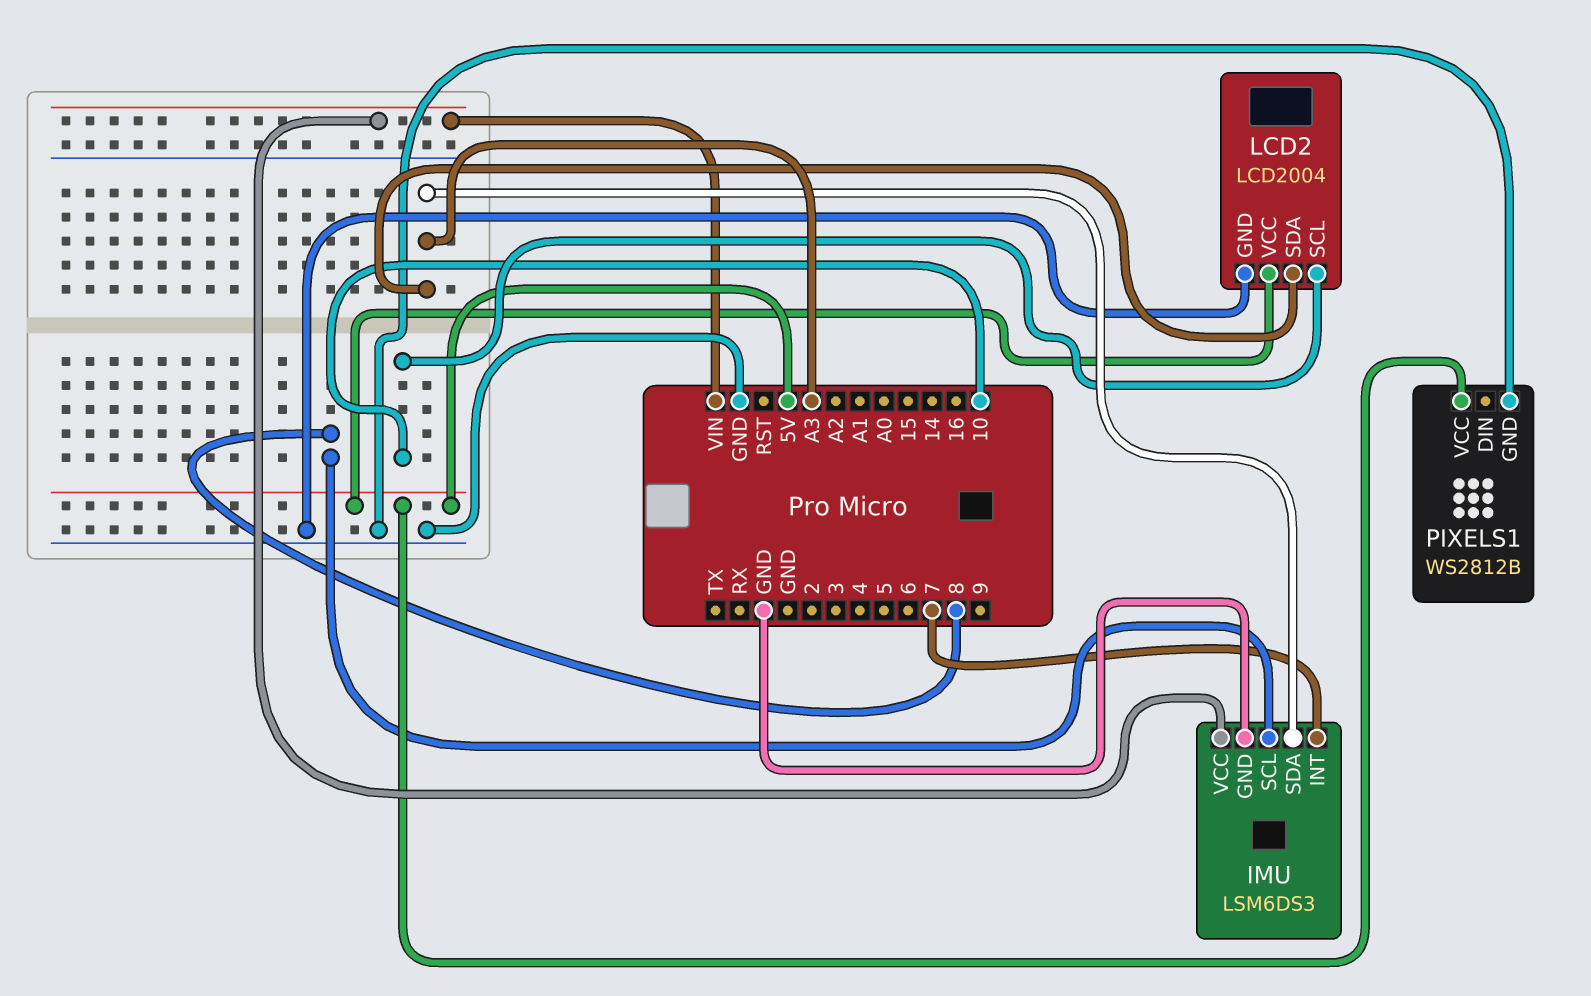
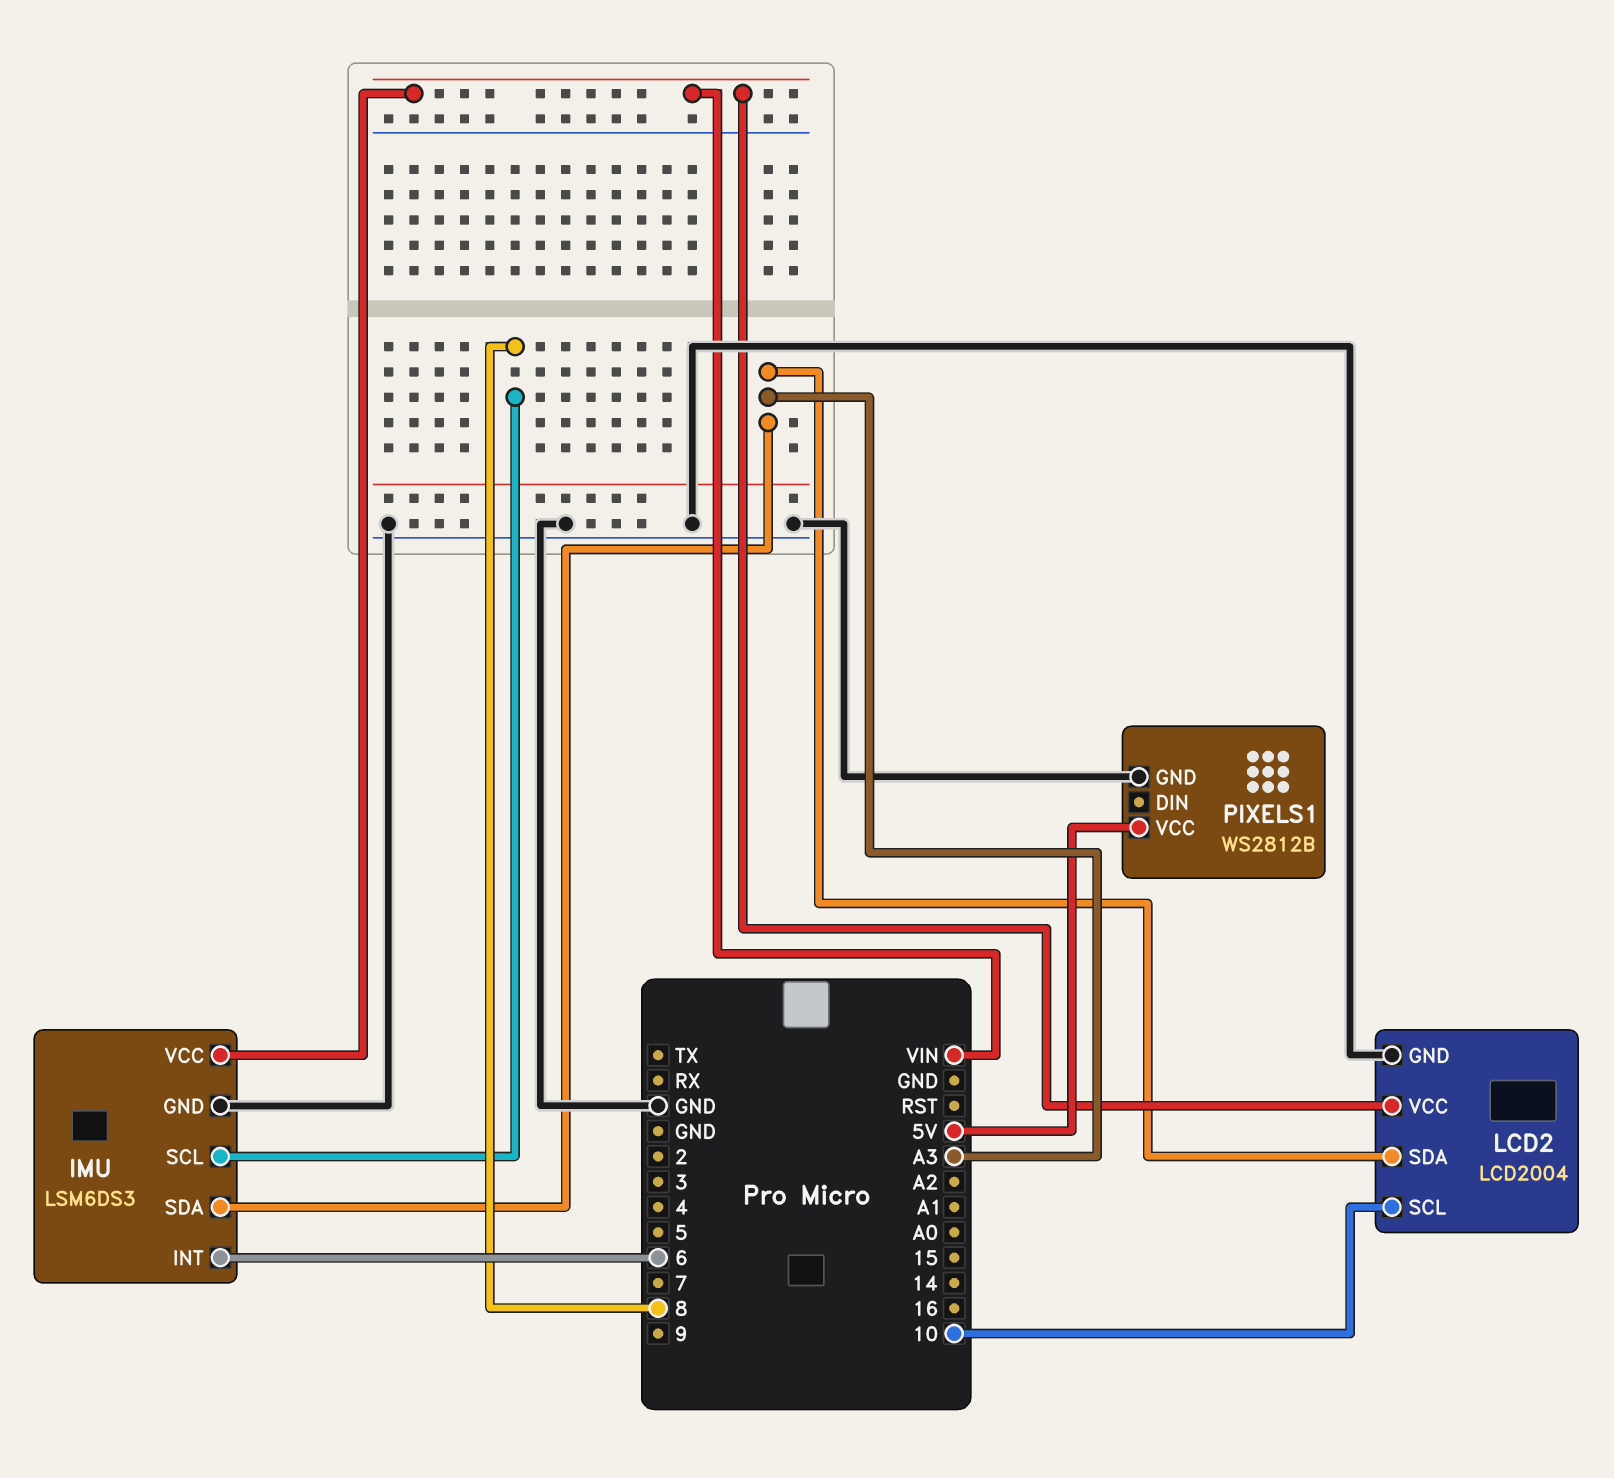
IMU pin INT: 7 -> 6
LCD2 pin VCC: 5V -> VIN

